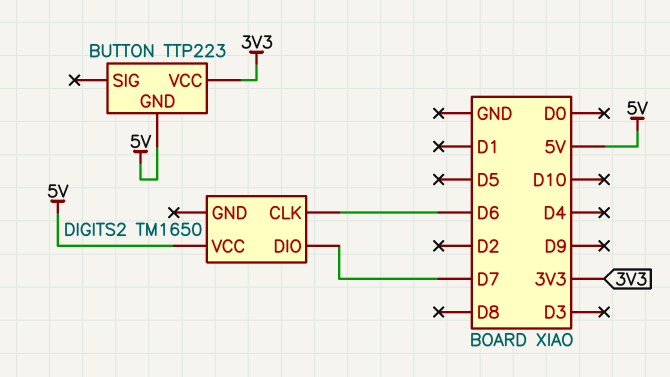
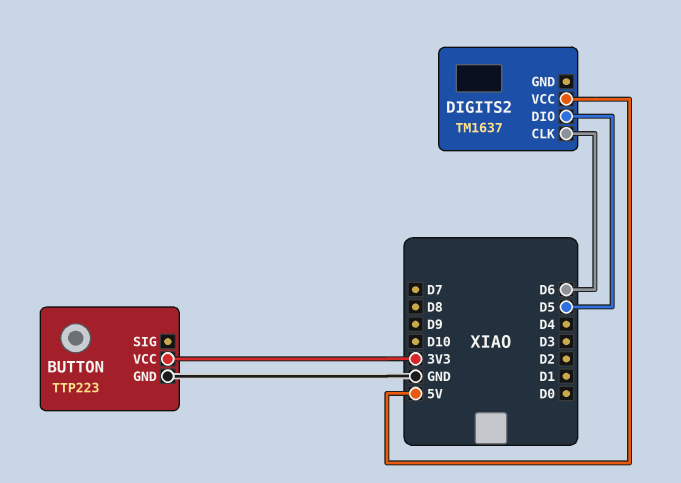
BUTTON pin GND: 5V -> GND
DIGITS2: TM1650 -> TM1637
DIGITS2 pin DIO: D7 -> D5

